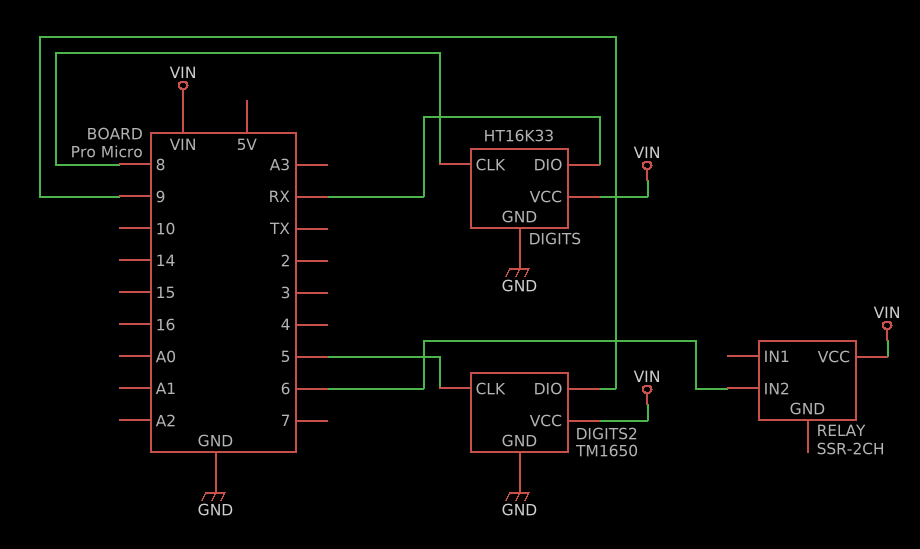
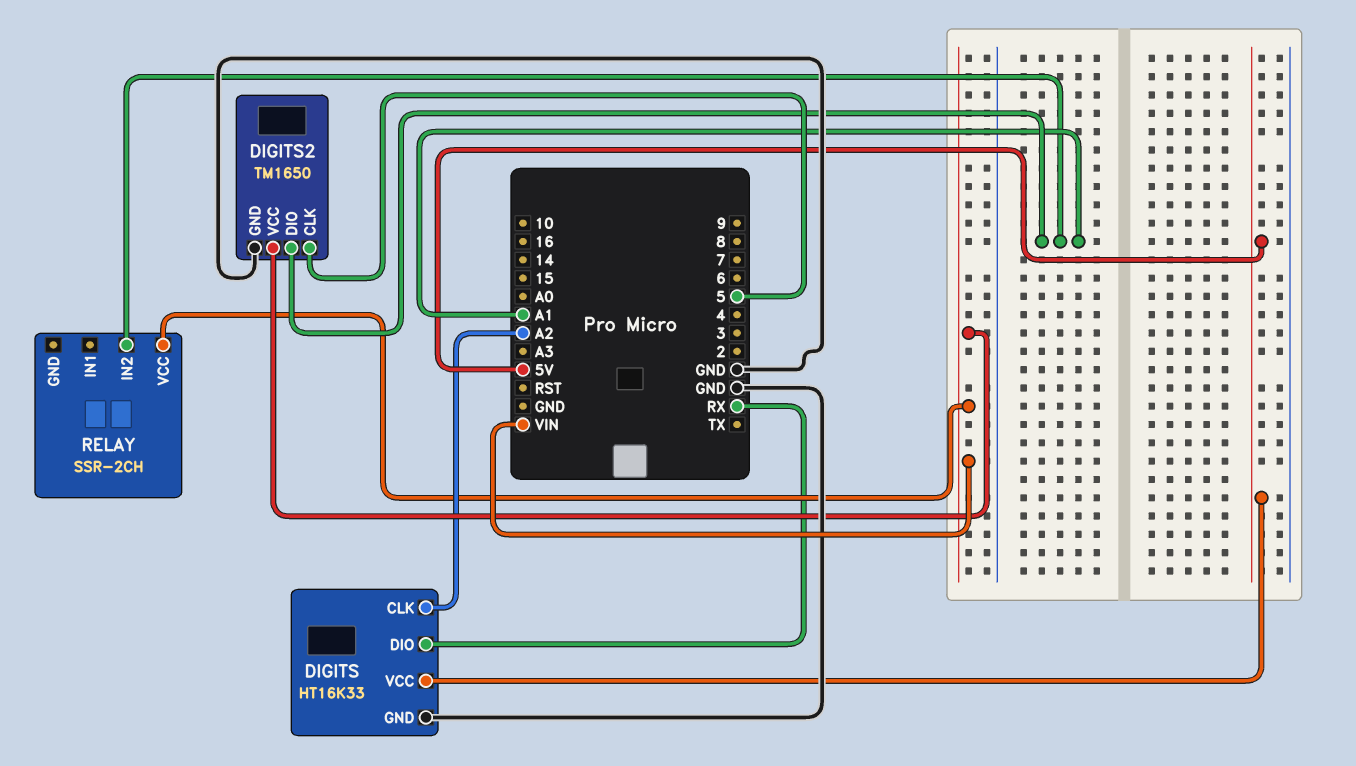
DIGITS pin CLK: 8 -> A2
DIGITS pin VCC: VIN -> 5V
DIGITS2 pin DIO: 9 -> A1
RELAY pin IN2: 6 -> A1

